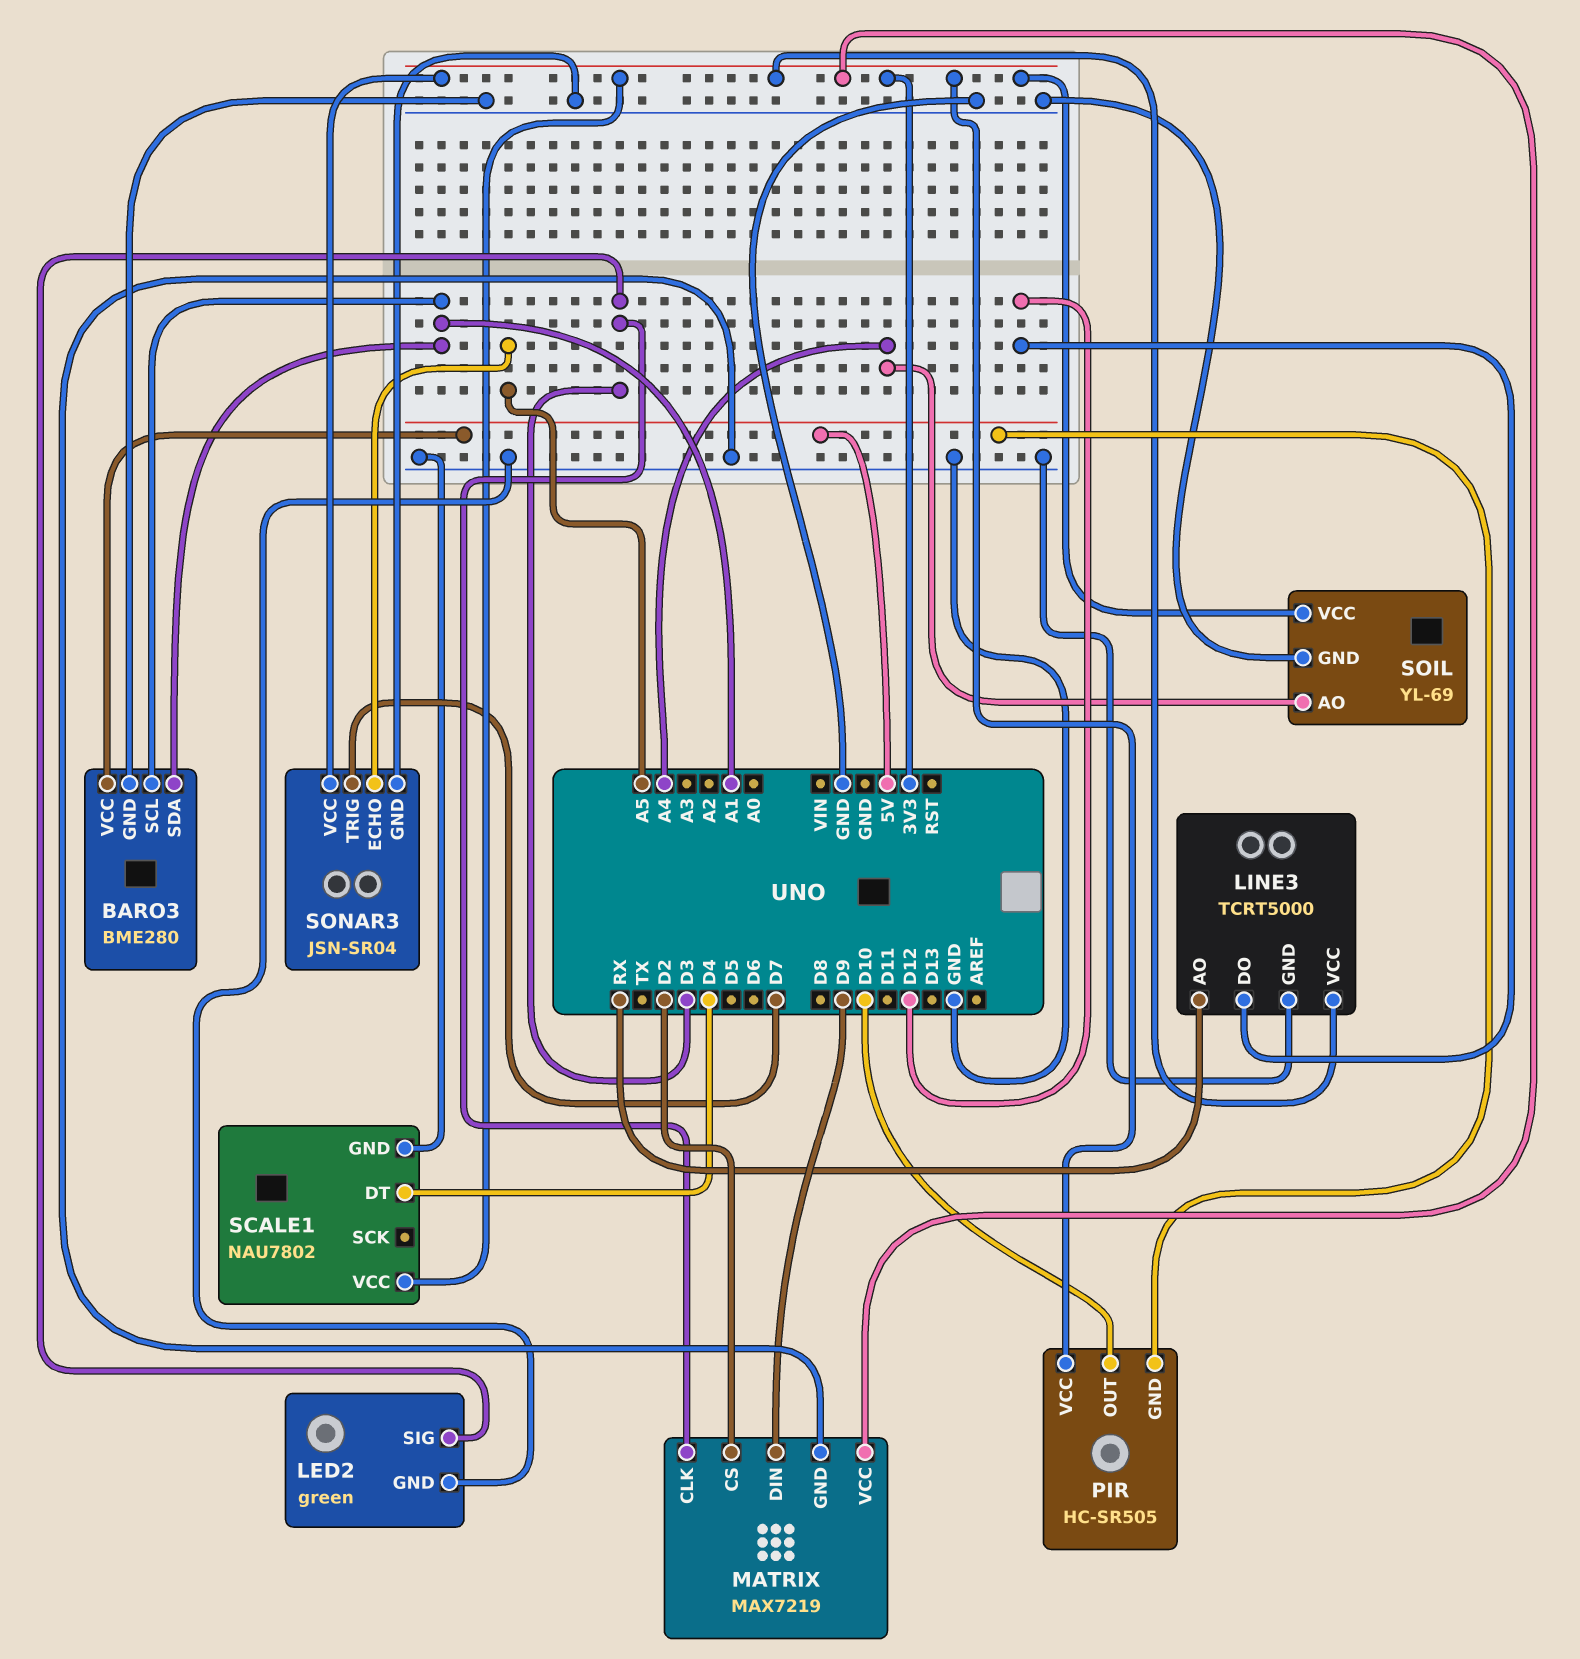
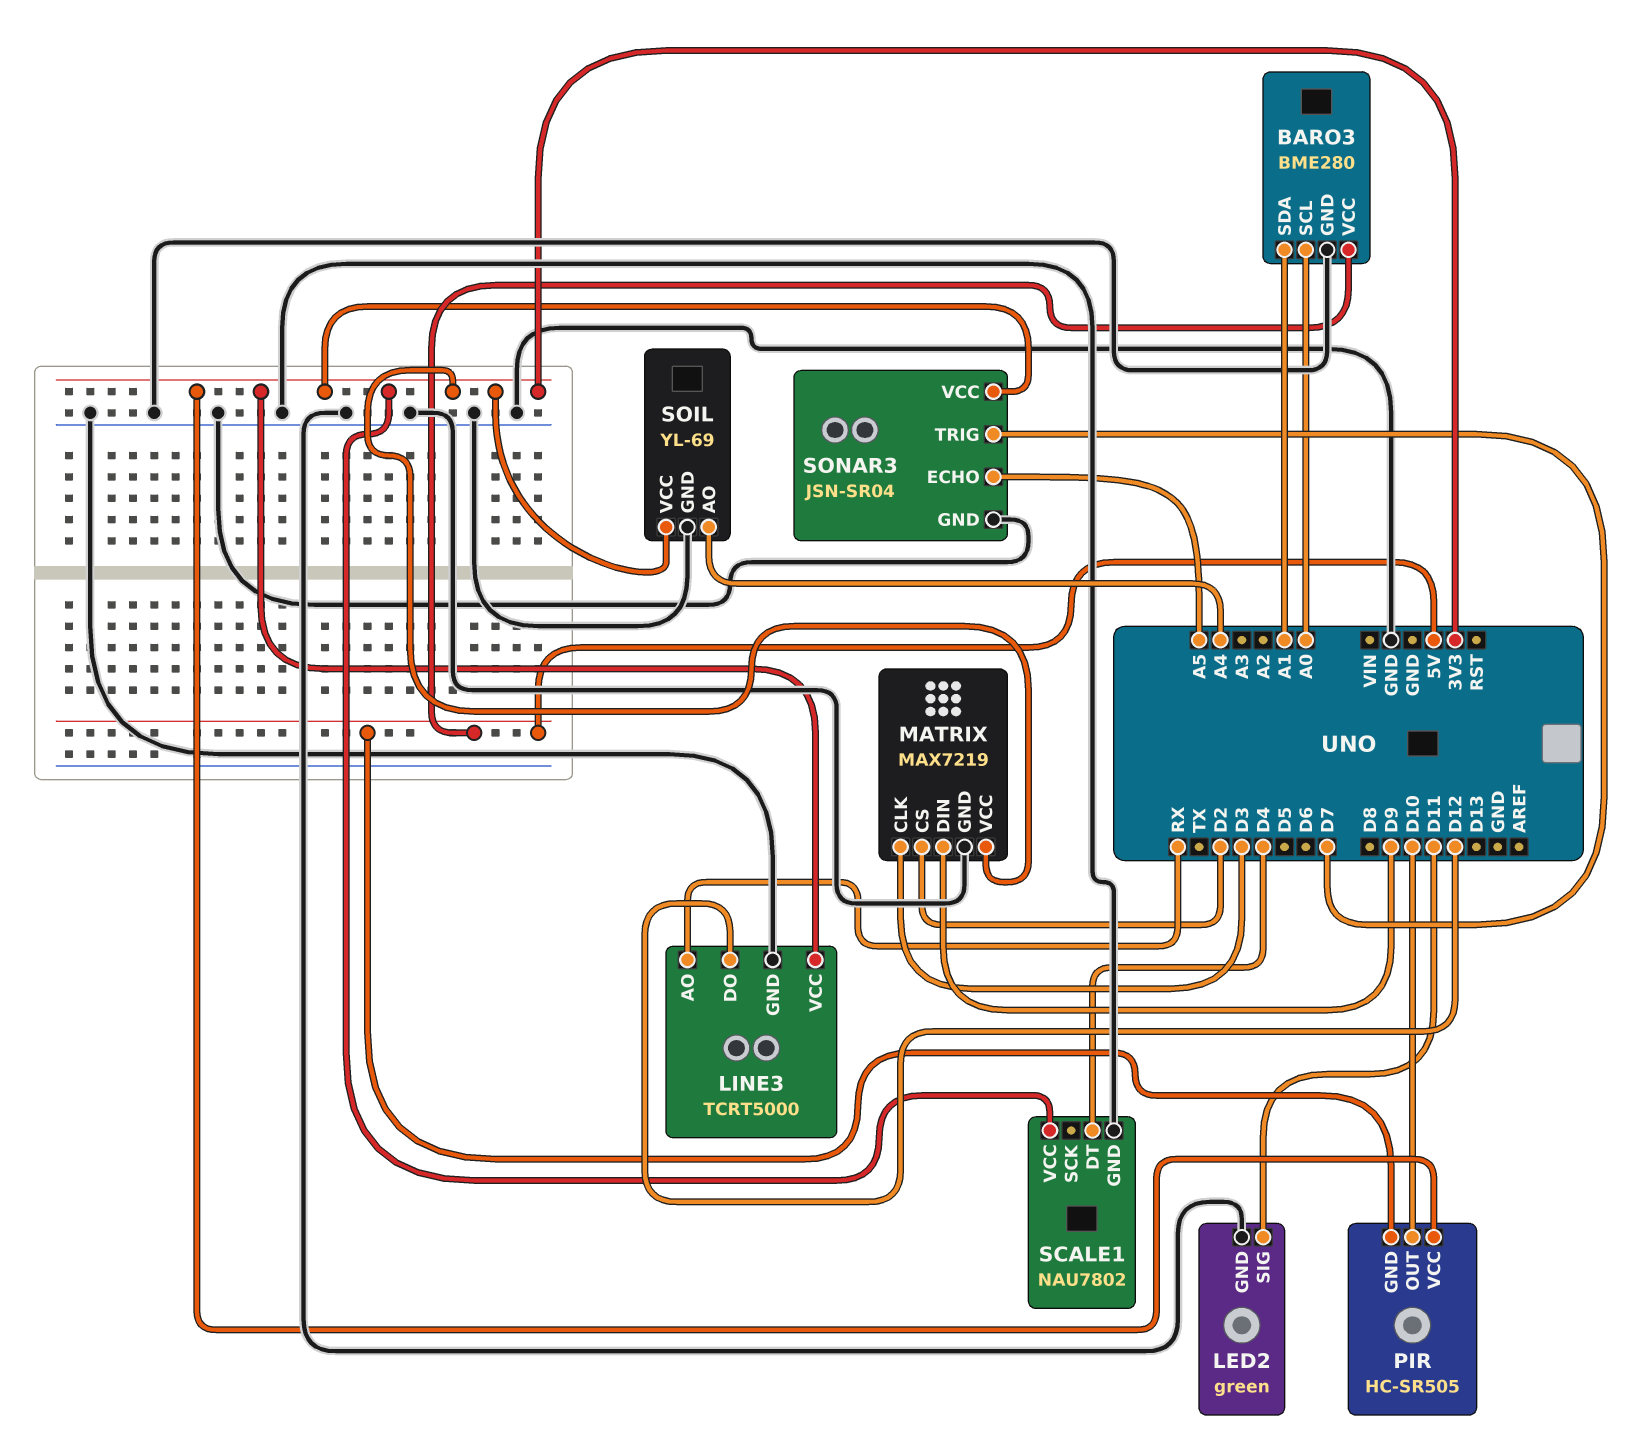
BARO3 pin SCL: A1 -> A0
LED2 pin SIG: D3 -> D11

